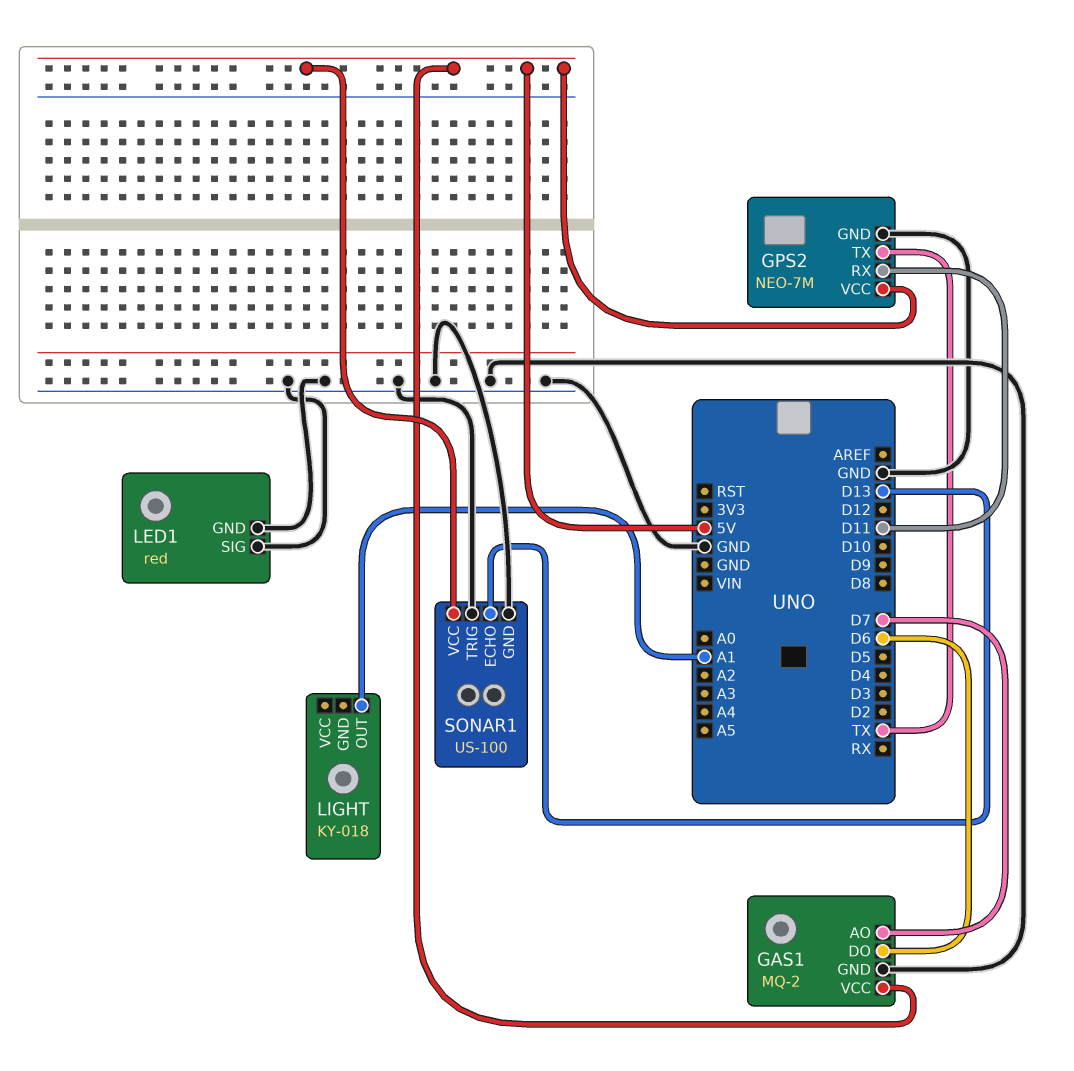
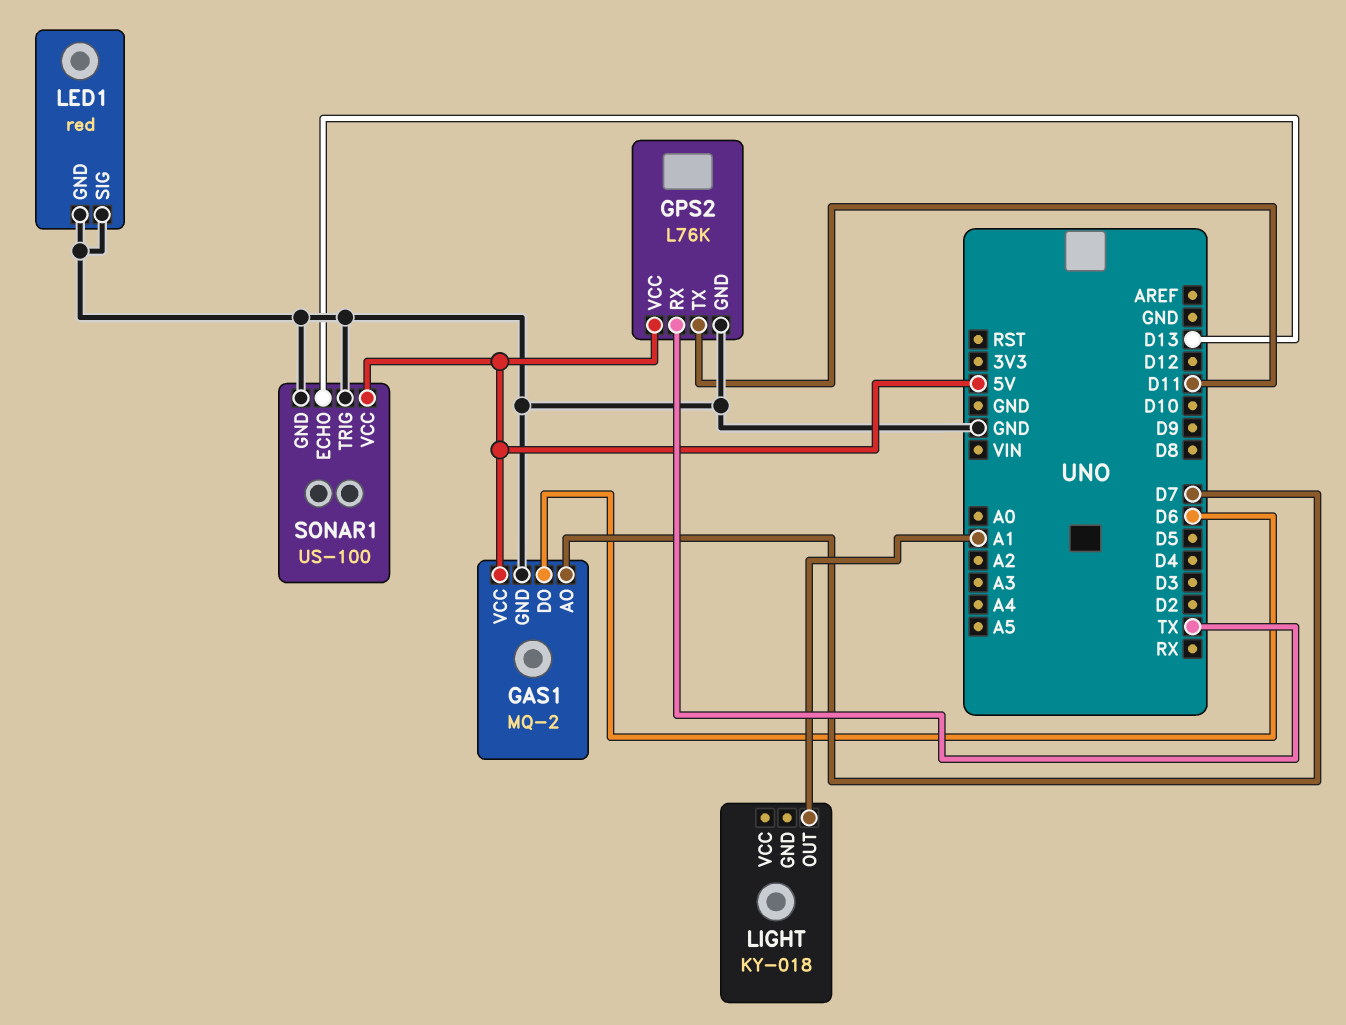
GPS2: NEO-7M -> L76K
GPS2 pin RX: D11 -> TX
GPS2 pin TX: TX -> D11

